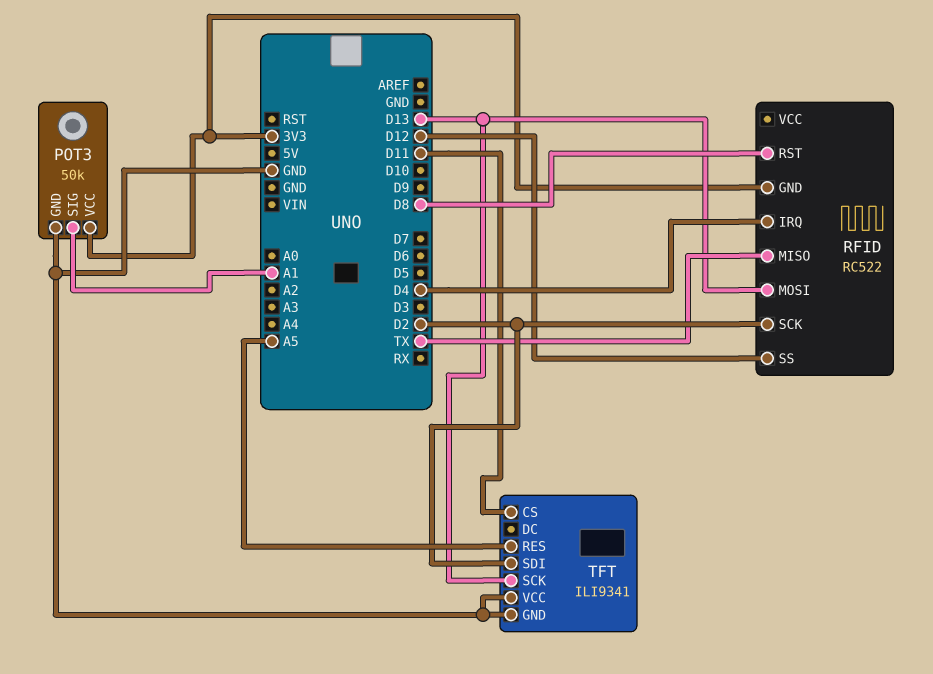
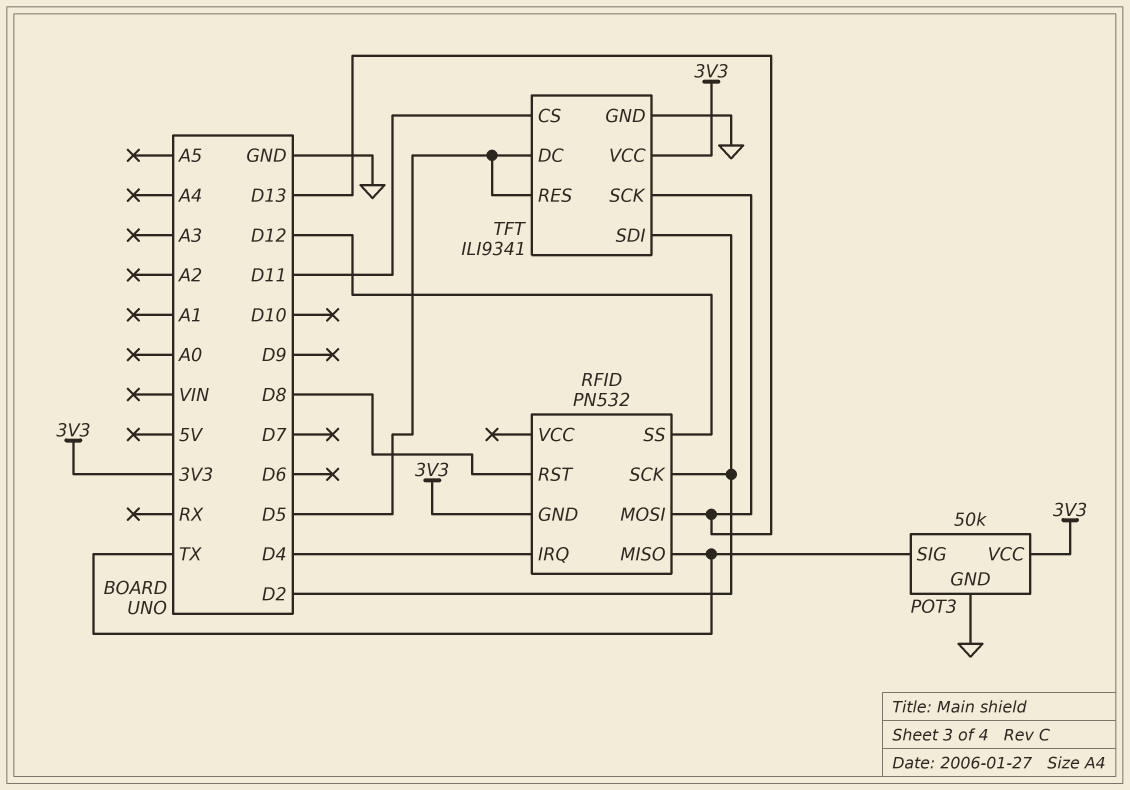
POT3 pin SIG: A1 -> TX
RFID: RC522 -> PN532
TFT pin DC: none -> D5
TFT pin RES: A5 -> D5
TFT pin VCC: GND -> 3V3

